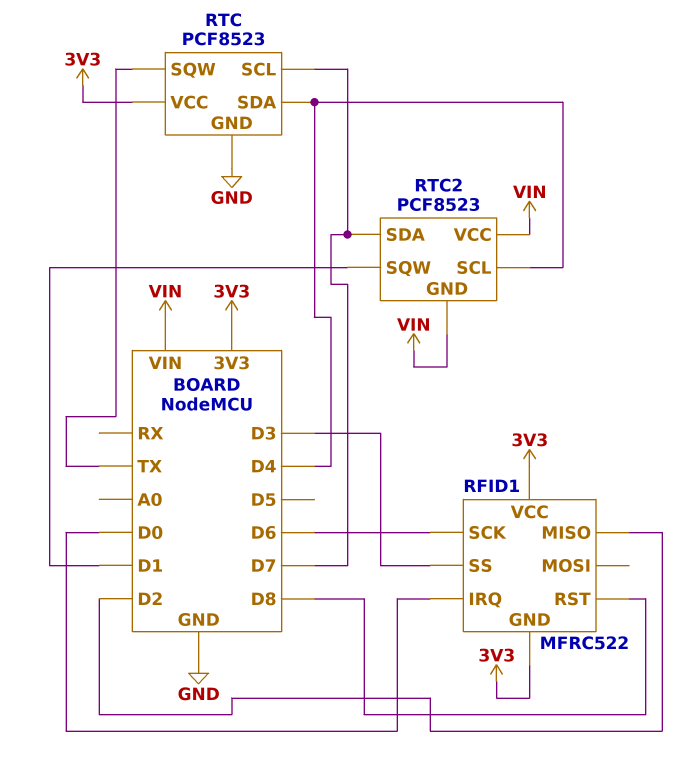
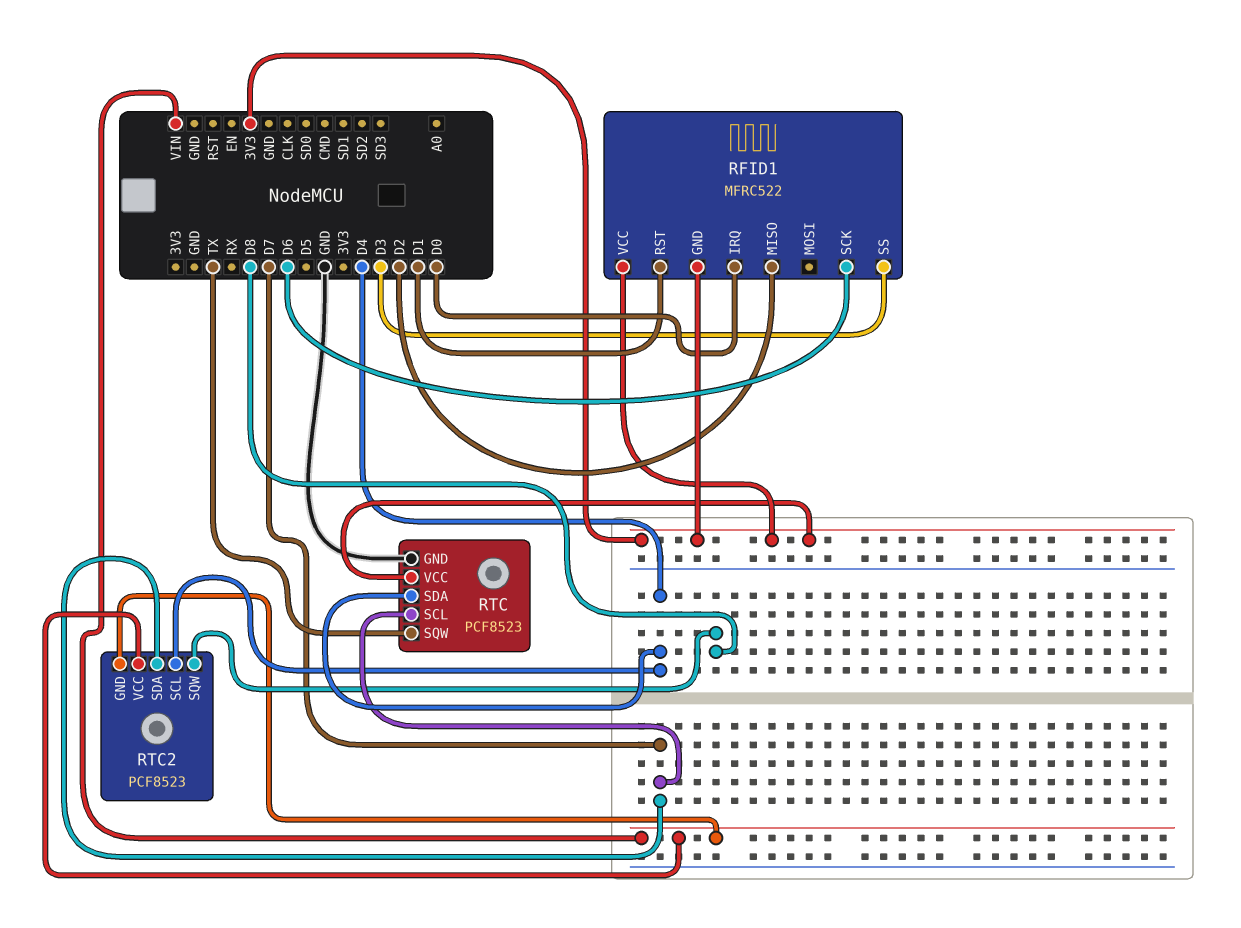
RFID1 pin RST: D8 -> D1
RTC2 pin SQW: D1 -> D8

